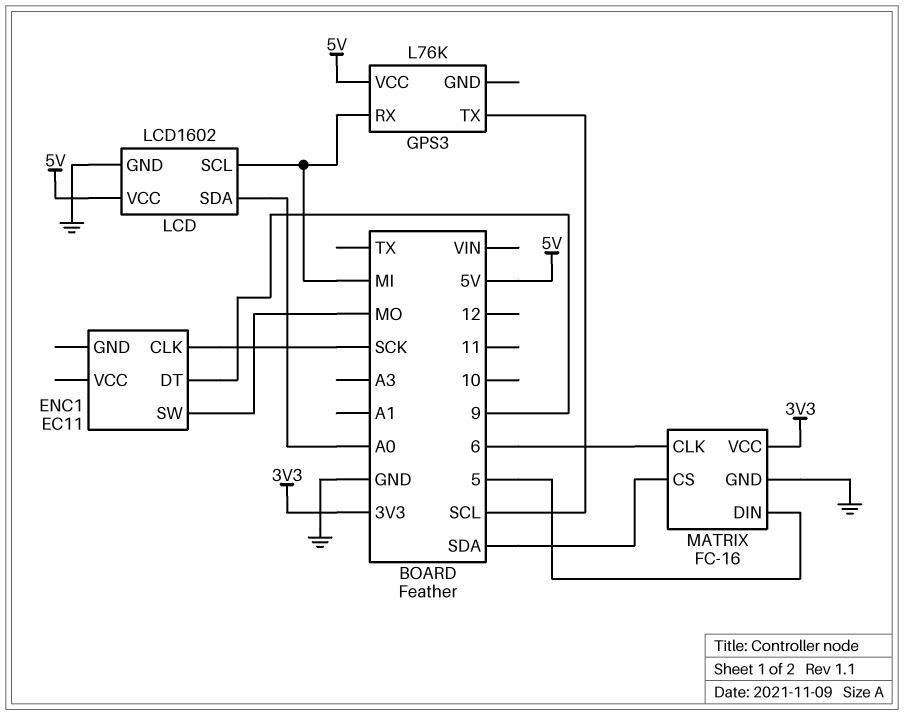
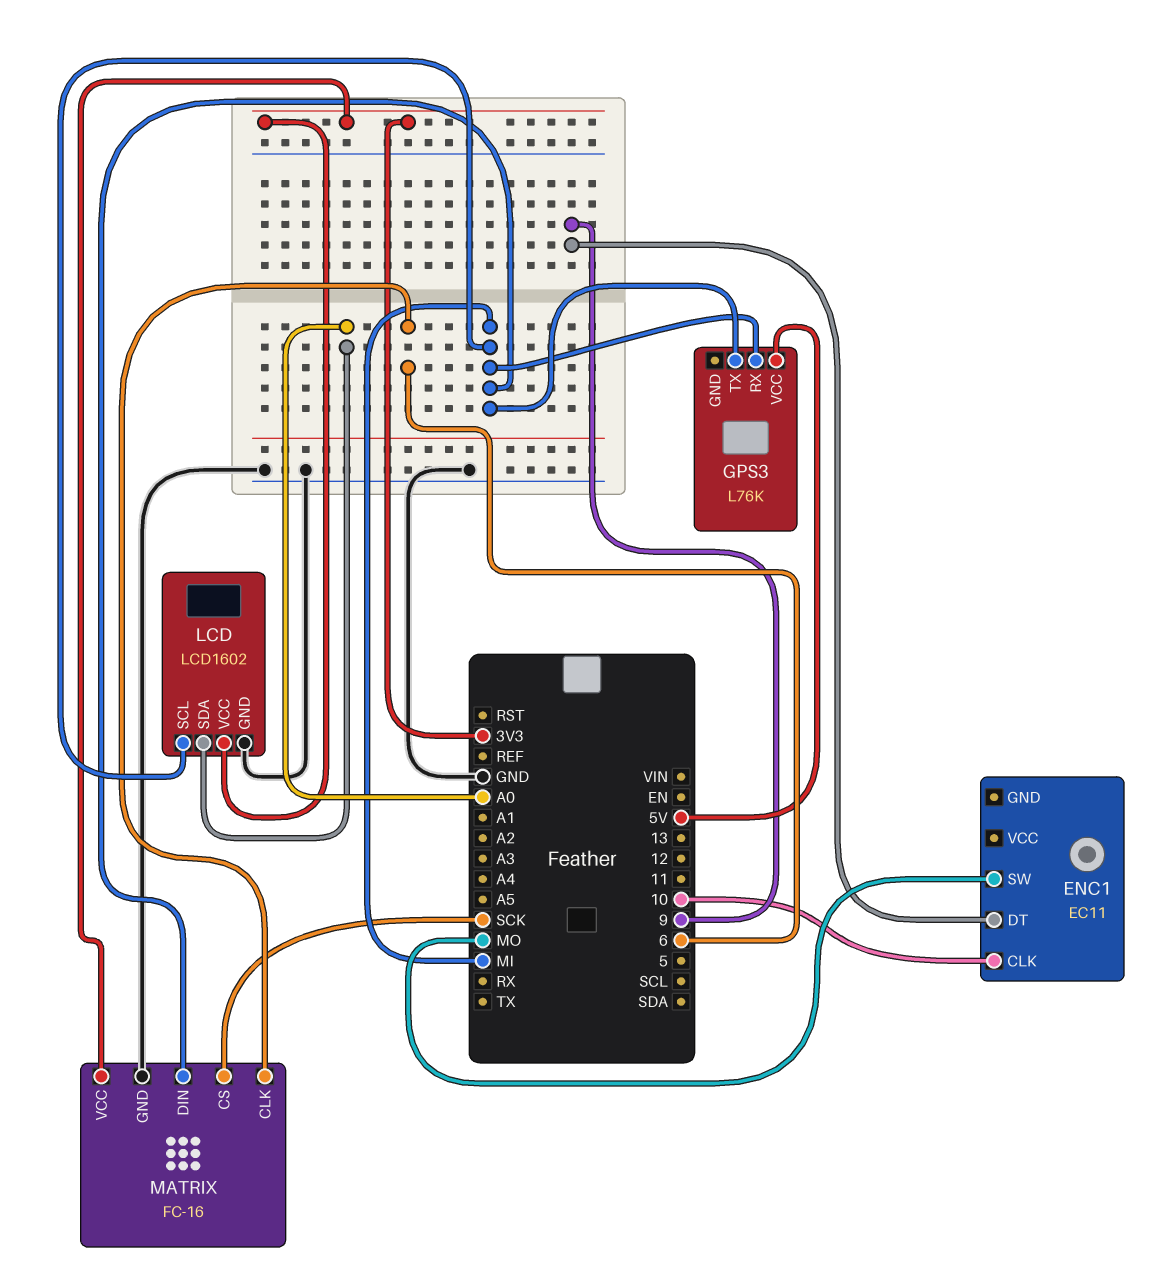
ENC1 pin CLK: SCK -> 10
GPS3 pin TX: SCL -> MI
LCD pin VCC: 5V -> 3V3
MATRIX pin CS: SDA -> SCK
MATRIX pin DIN: 5 -> MI

